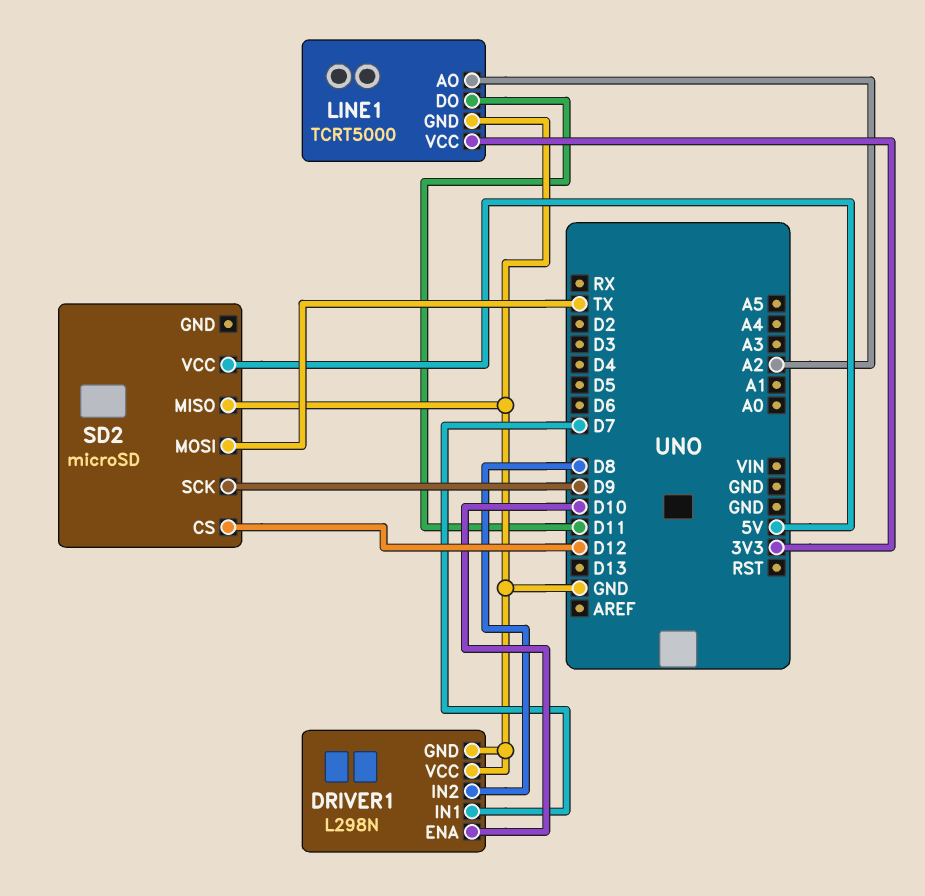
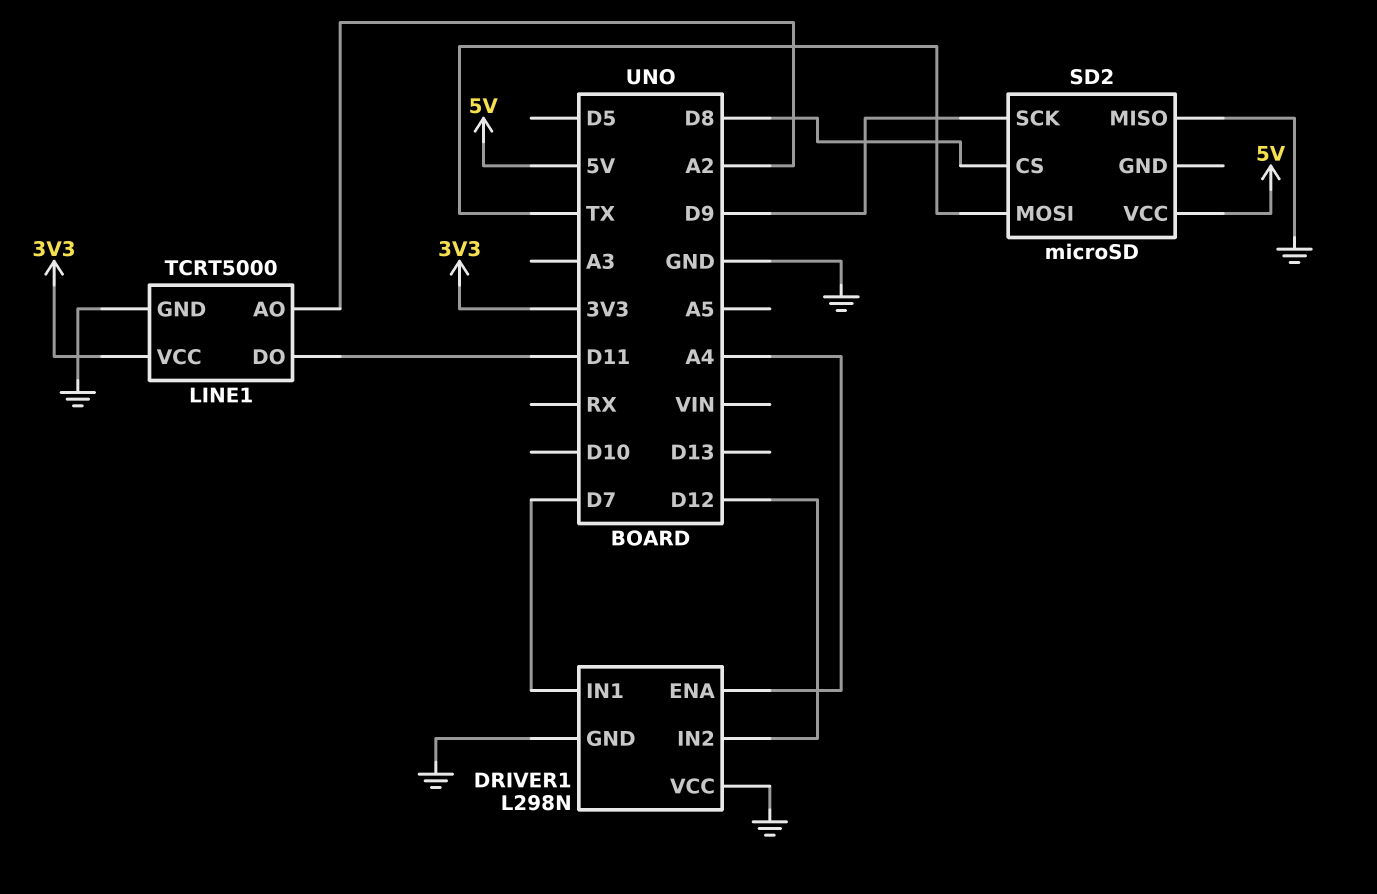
DRIVER1 pin ENA: D10 -> A4
DRIVER1 pin IN2: D8 -> D12
SD2 pin CS: D12 -> D8

